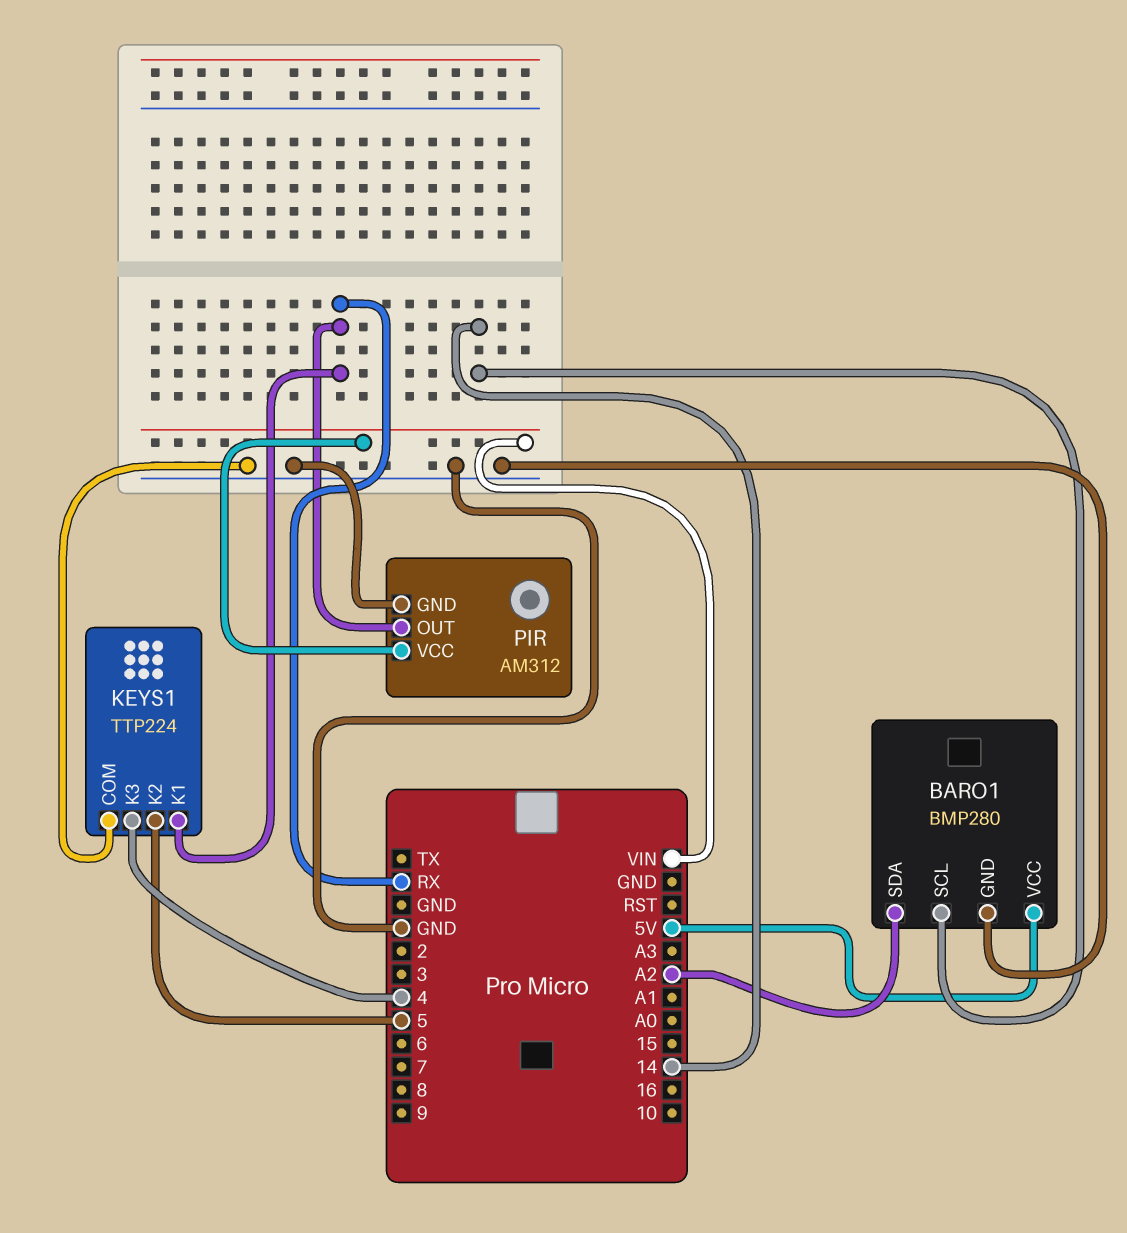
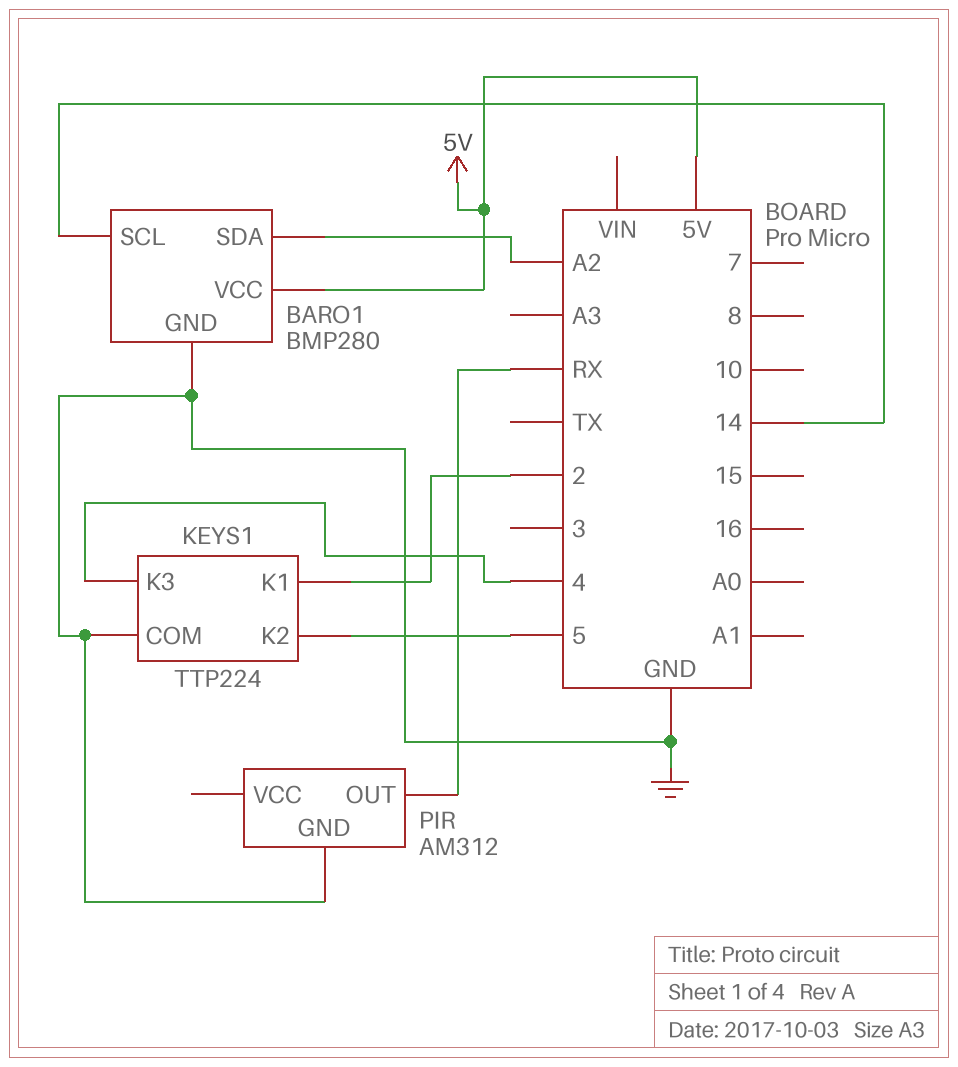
KEYS1 pin K1: RX -> 2
PIR pin VCC: VIN -> none

